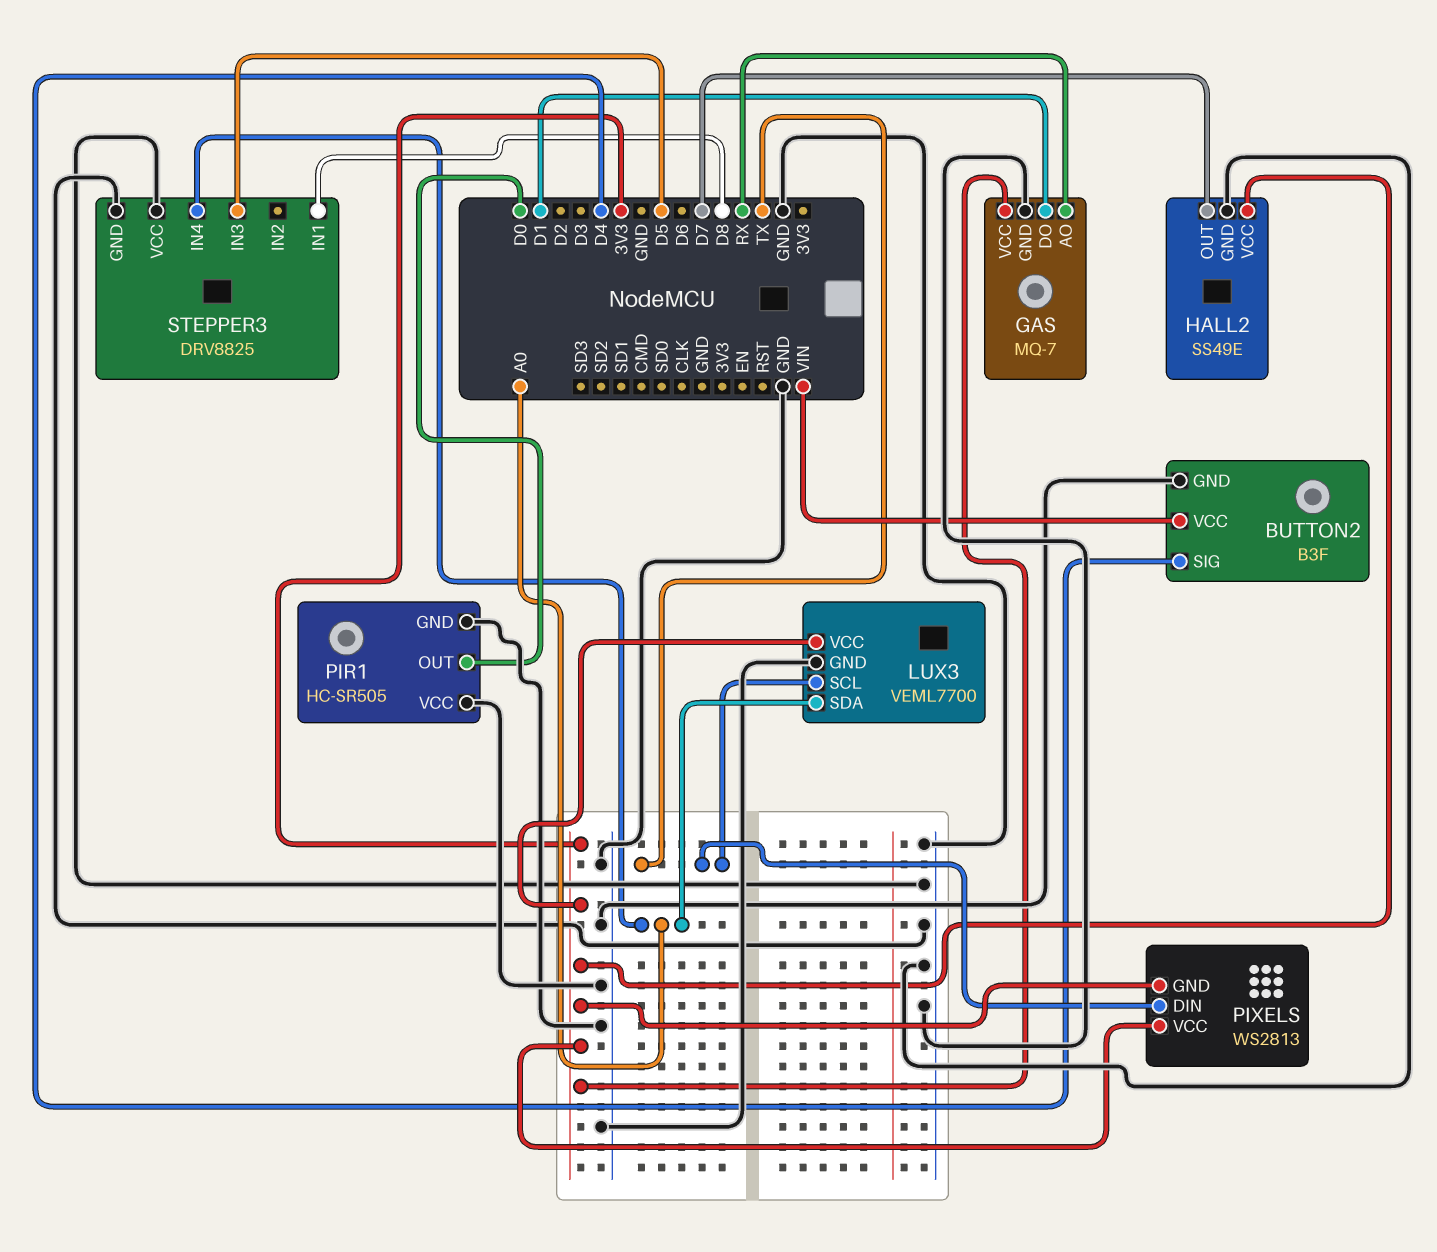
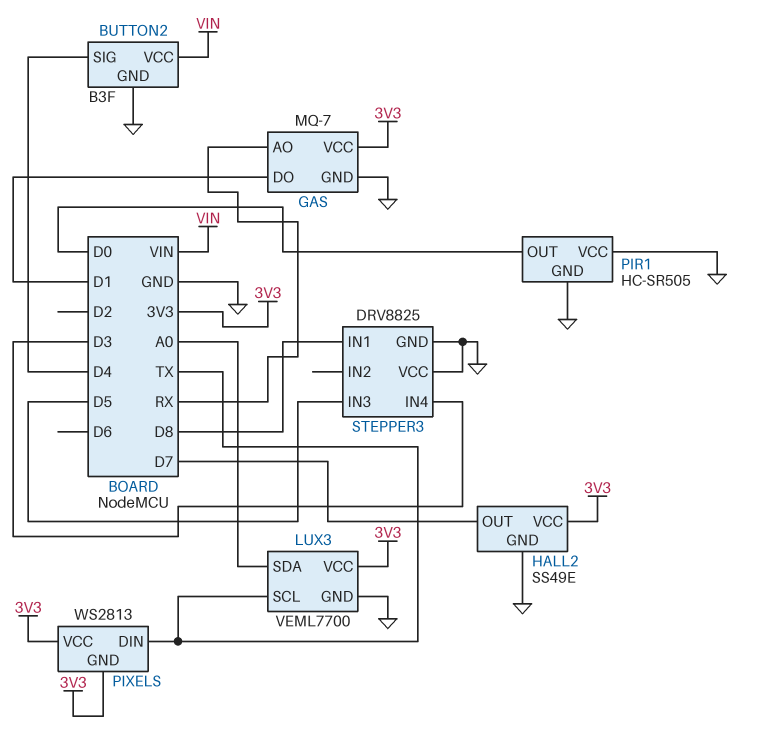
STEPPER3 pin IN4: A0 -> D3

